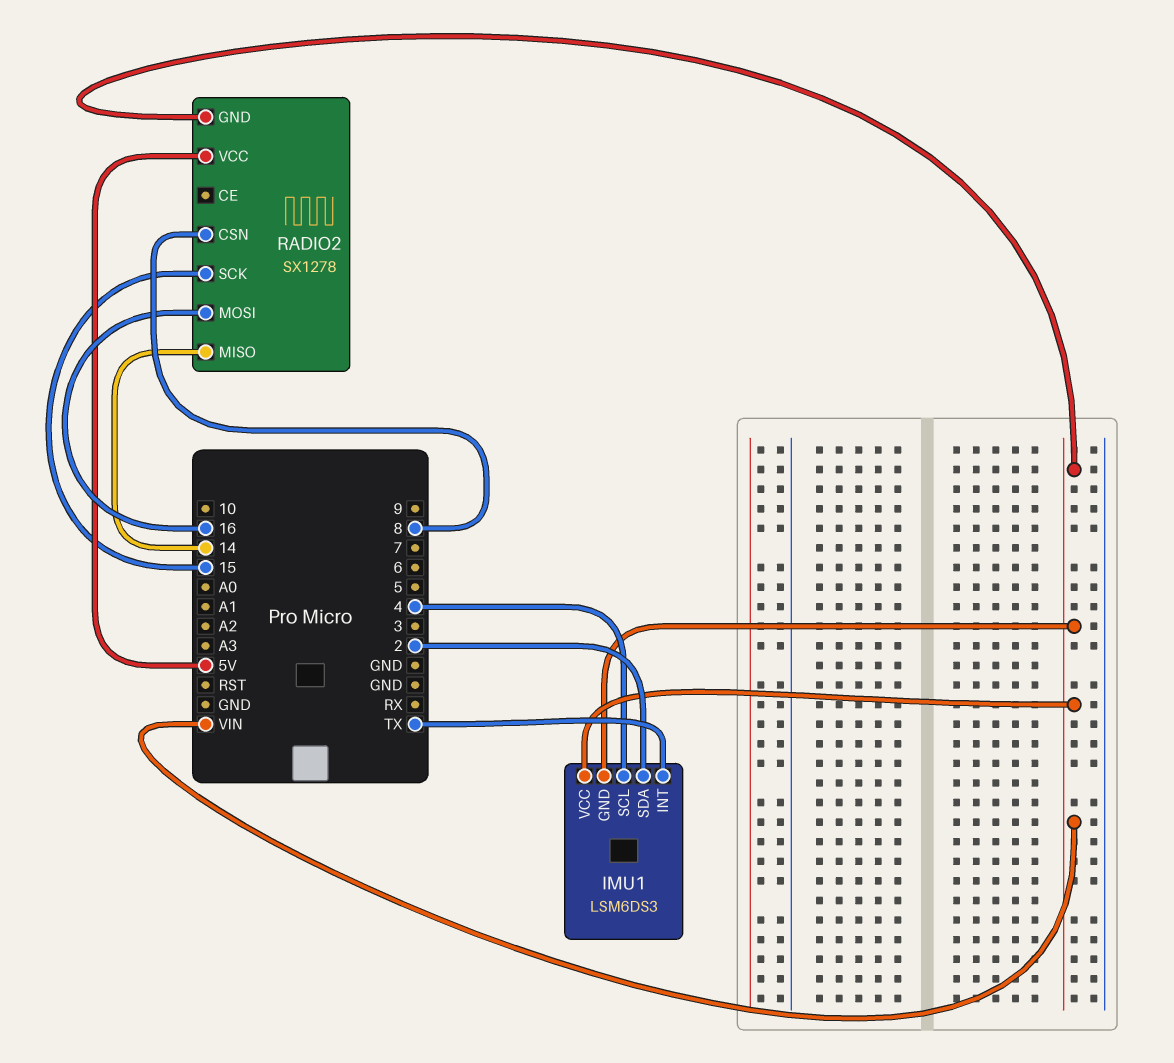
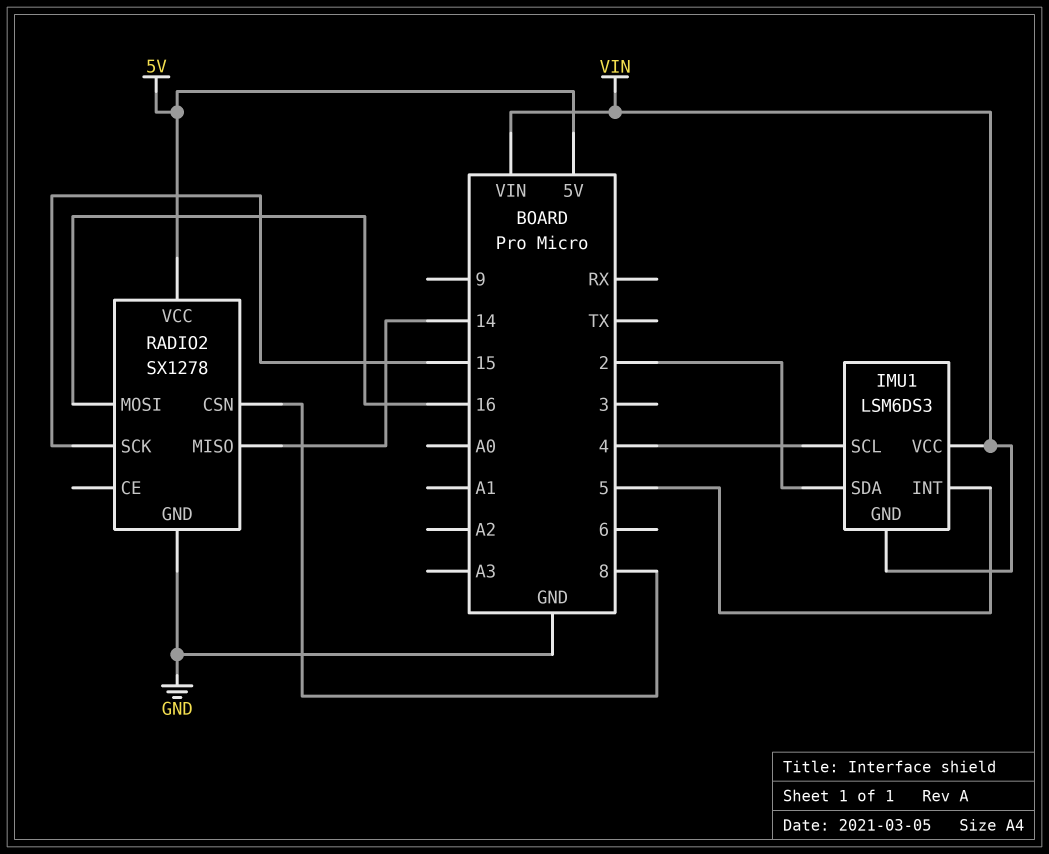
IMU1 pin INT: TX -> 5
RADIO2 pin GND: VIN -> GND

